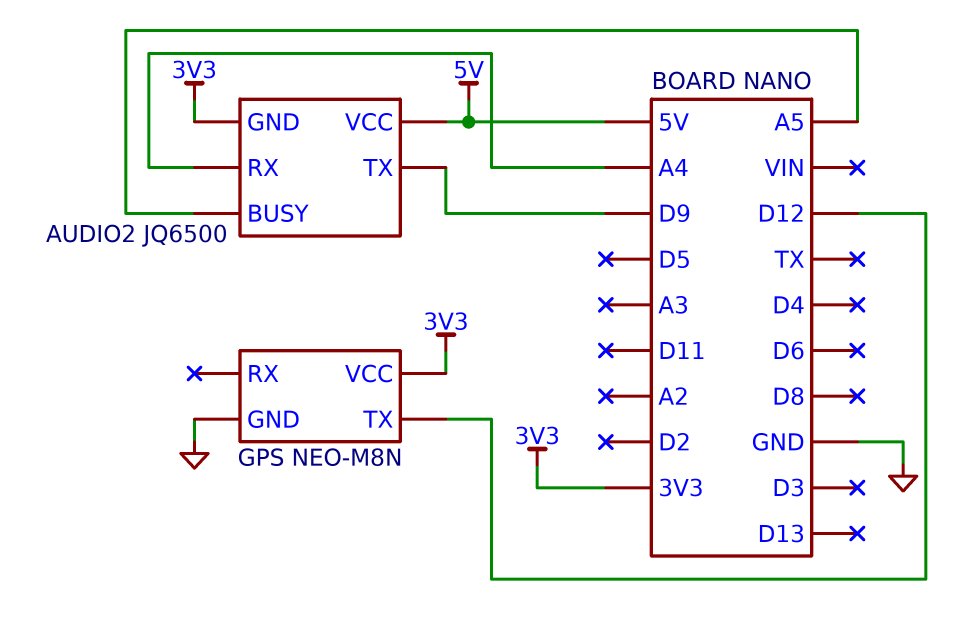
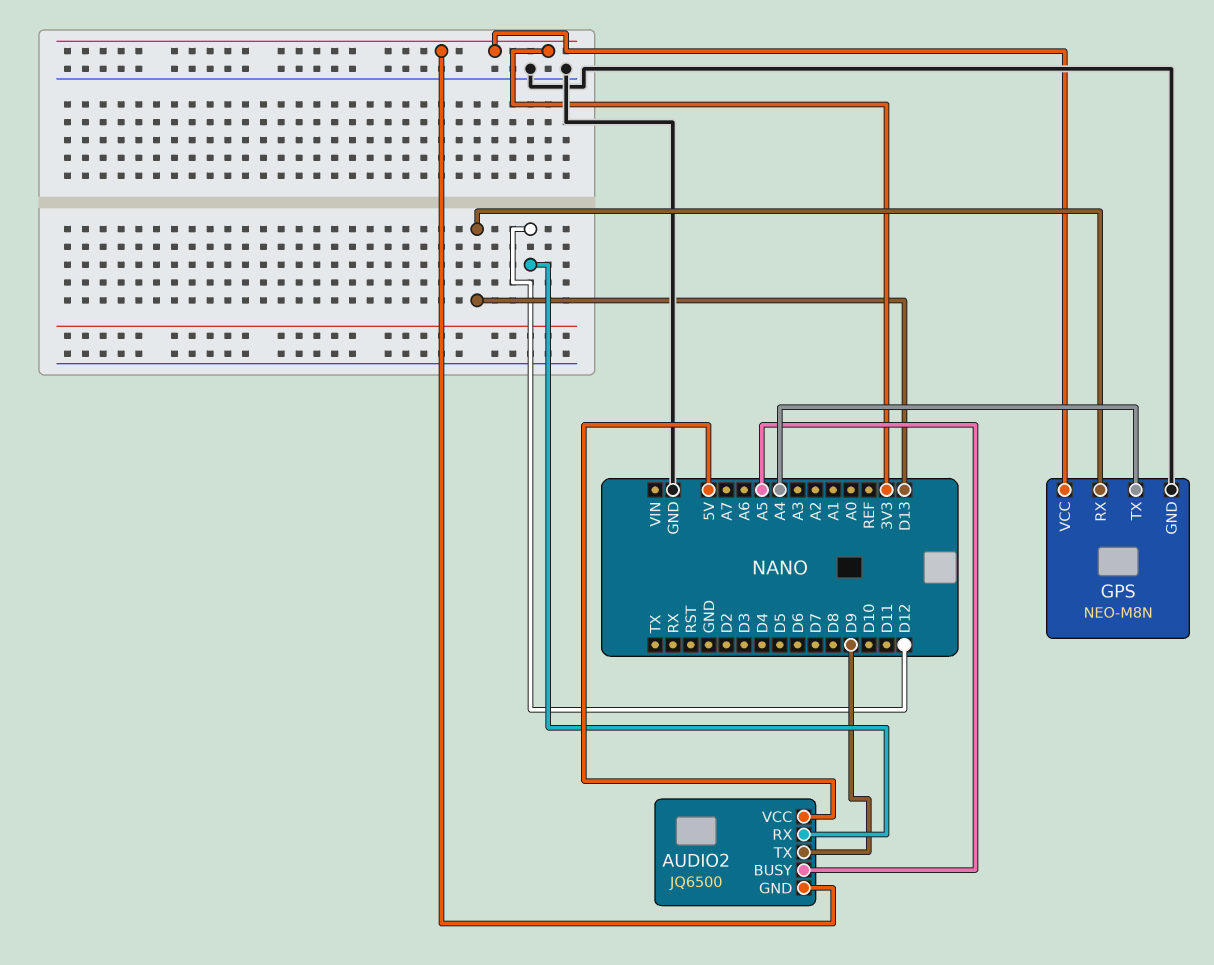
AUDIO2 pin RX: A4 -> D12
GPS pin RX: none -> D13
GPS pin TX: D12 -> A4

